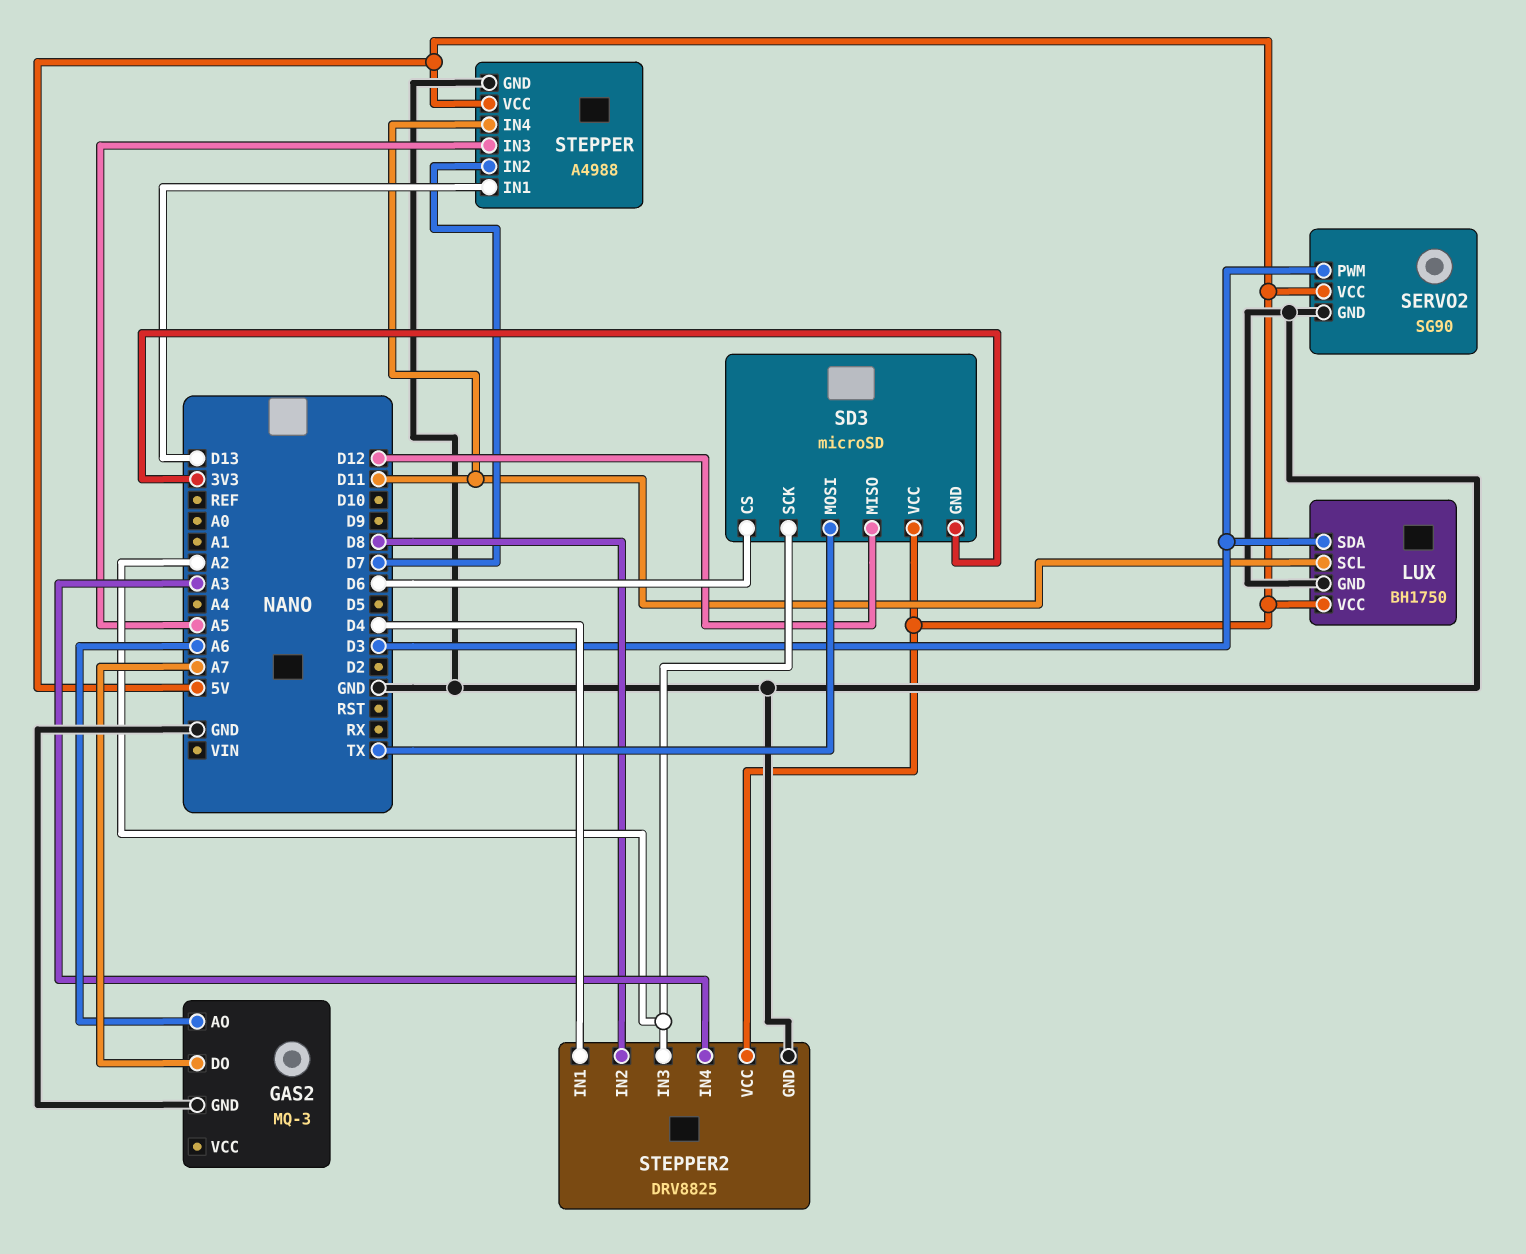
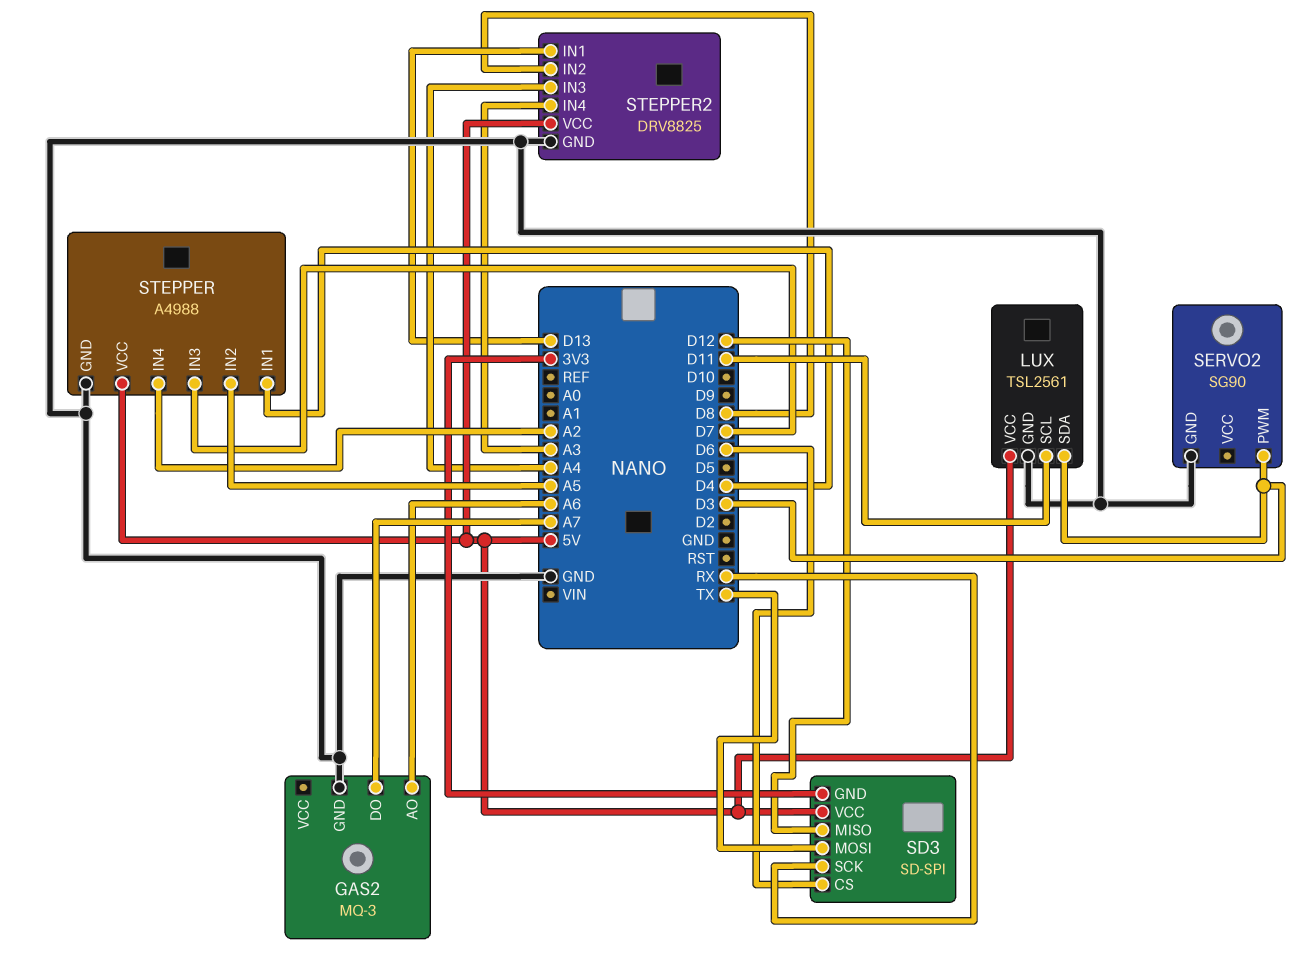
LUX: BH1750 -> TSL2561
SD3: microSD -> SD-SPI
SD3 pin SCK: A2 -> RX
SERVO2 pin VCC: 5V -> none
STEPPER pin IN1: D13 -> D4
STEPPER pin IN2: D7 -> A5
STEPPER pin IN3: A5 -> D7
STEPPER pin IN4: D11 -> A2
STEPPER2 pin IN1: D4 -> D13
STEPPER2 pin IN3: A2 -> A4

